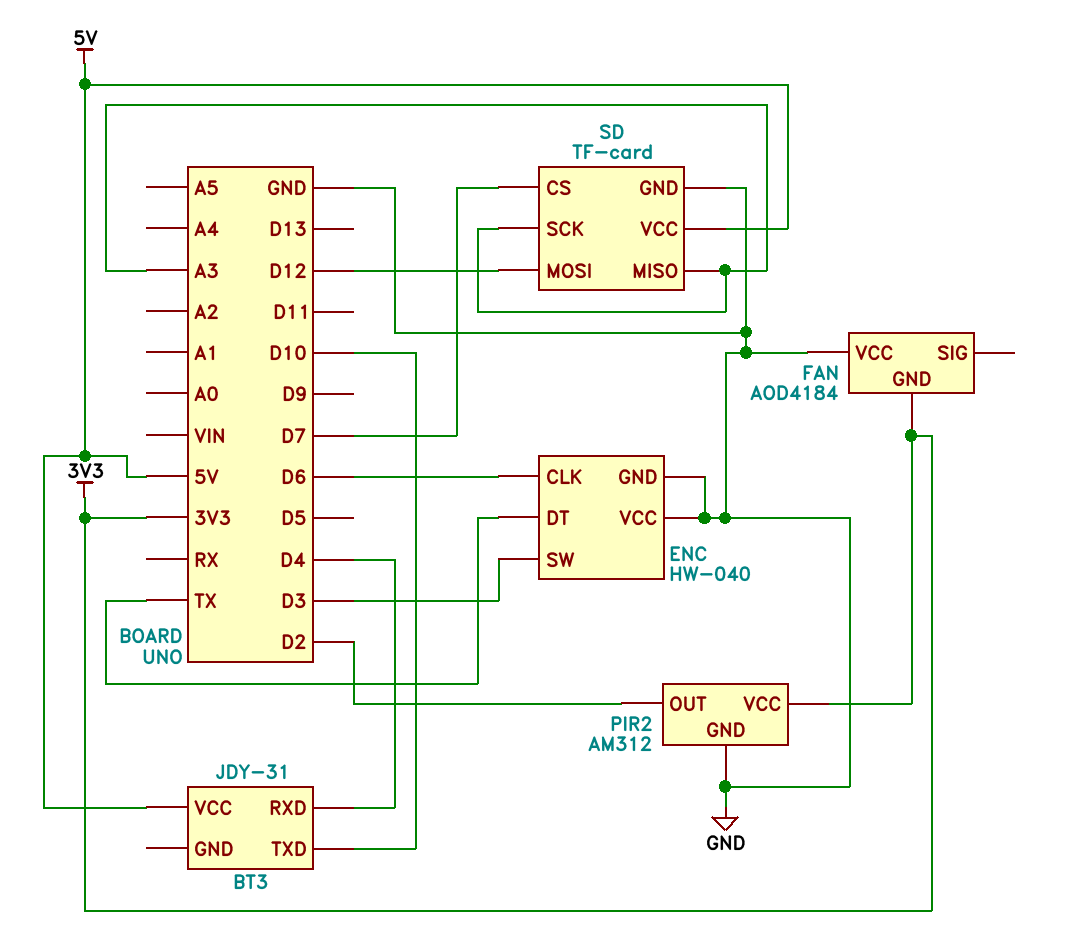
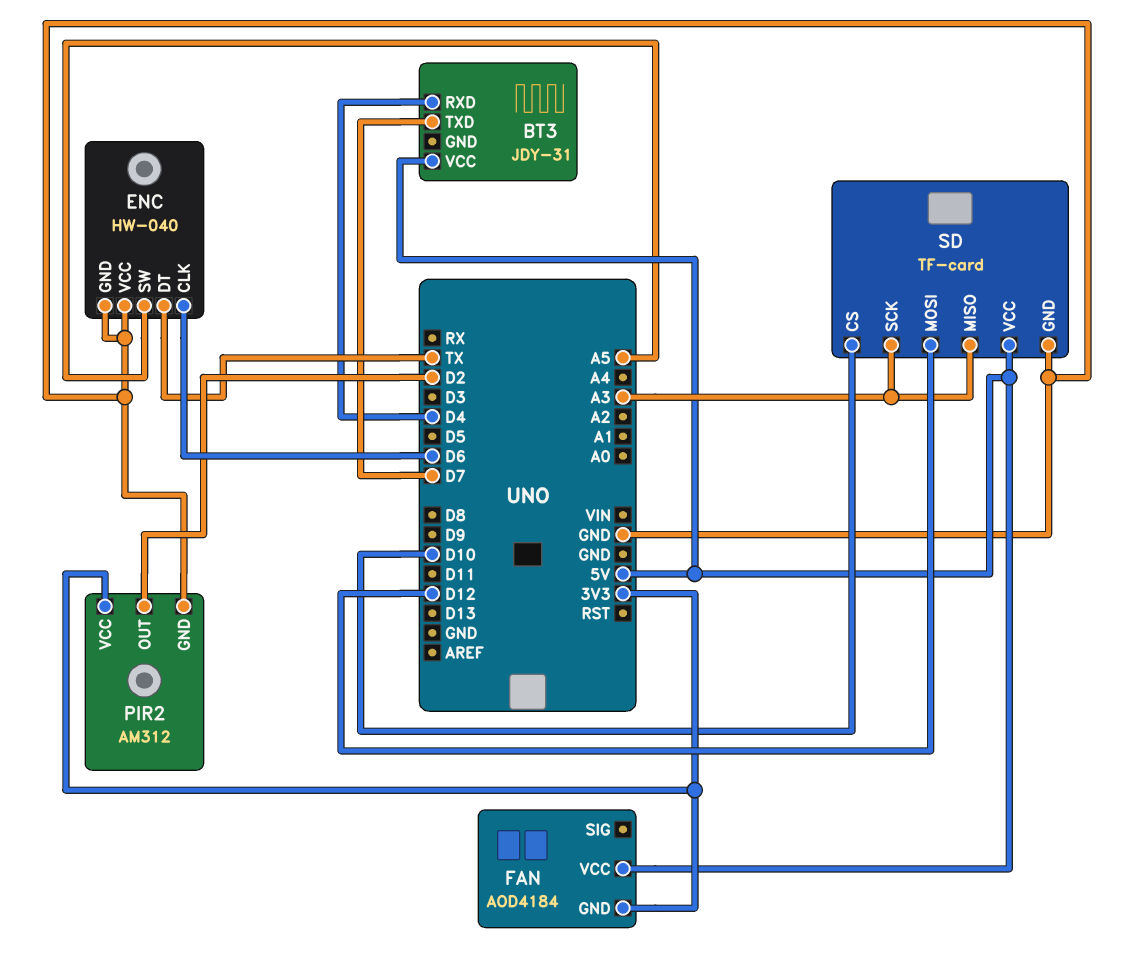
BT3 pin TXD: D10 -> D7
ENC pin SW: D3 -> A5
FAN pin VCC: GND -> 5V
SD pin CS: D7 -> D10

